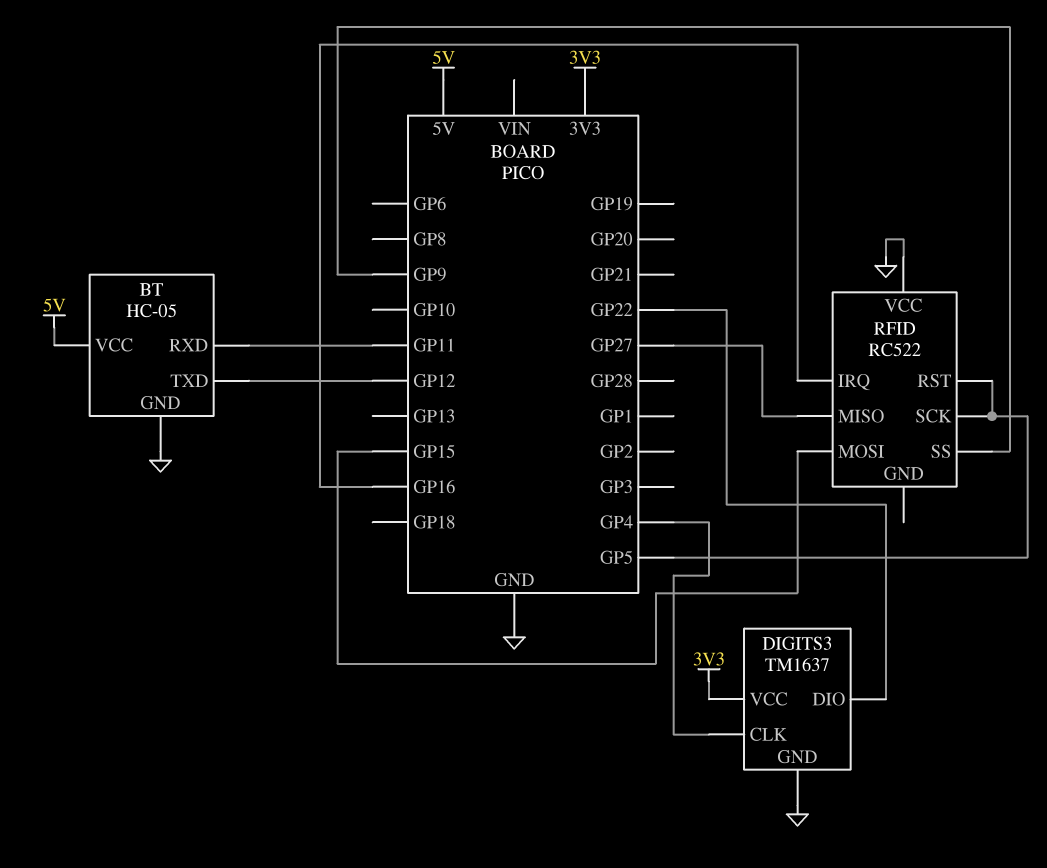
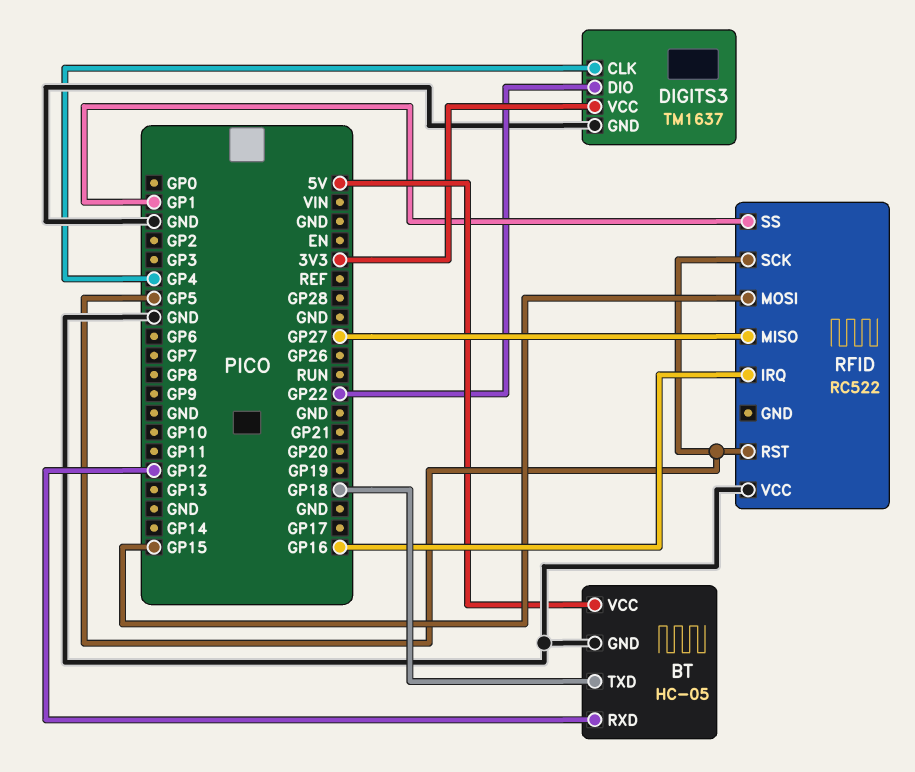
BT pin RXD: GP11 -> GP12
BT pin TXD: GP12 -> GP18
RFID pin SS: GP9 -> GP1

